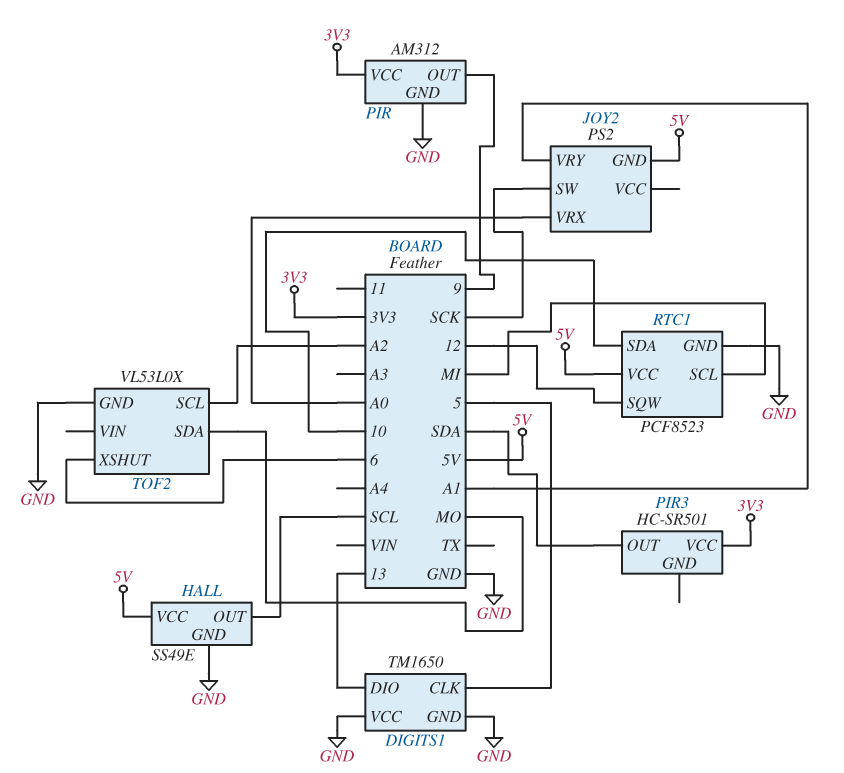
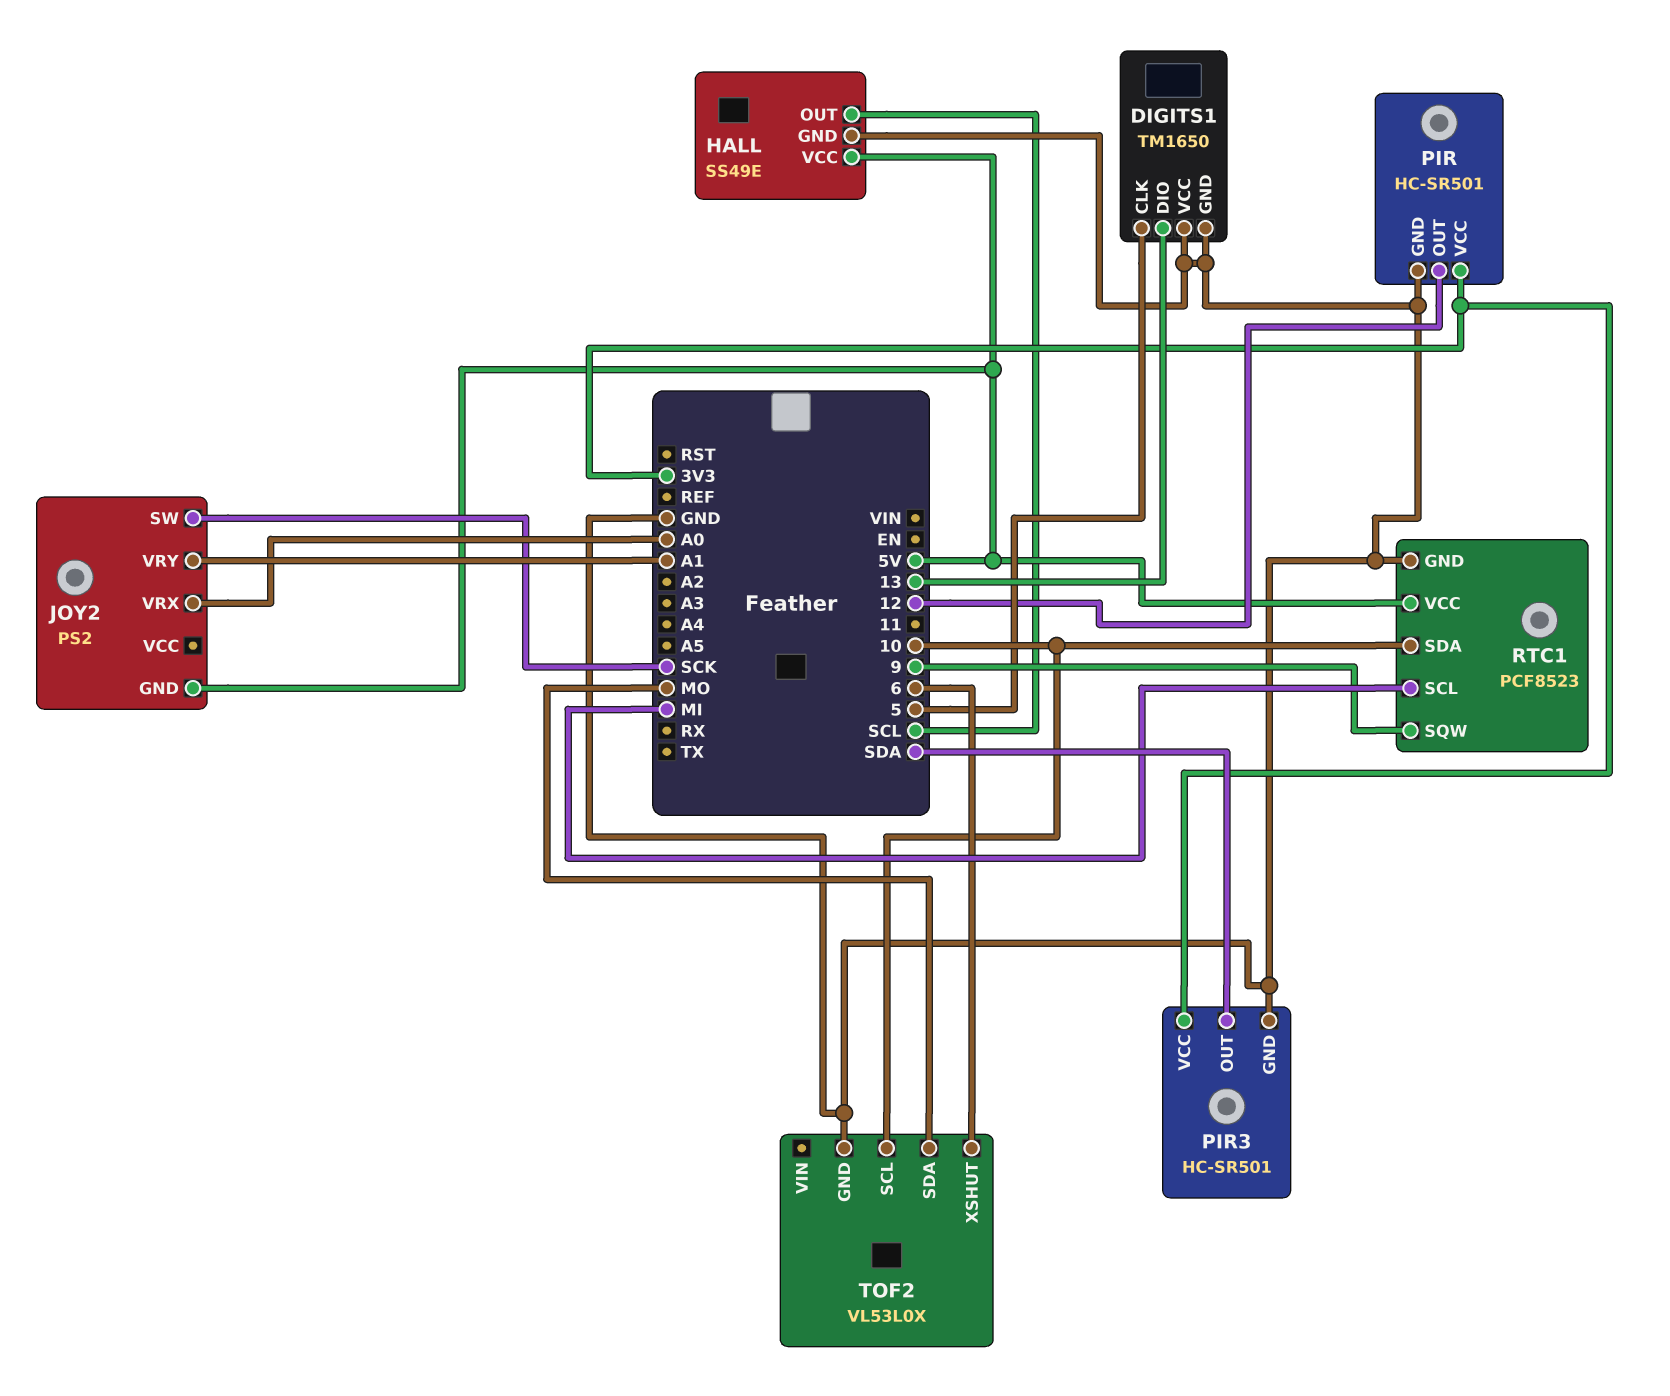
PIR: AM312 -> HC-SR501
PIR pin OUT: 9 -> 12
PIR3 pin GND: none -> GND
RTC1 pin SQW: 12 -> 9
TOF2 pin SCL: A2 -> 10

